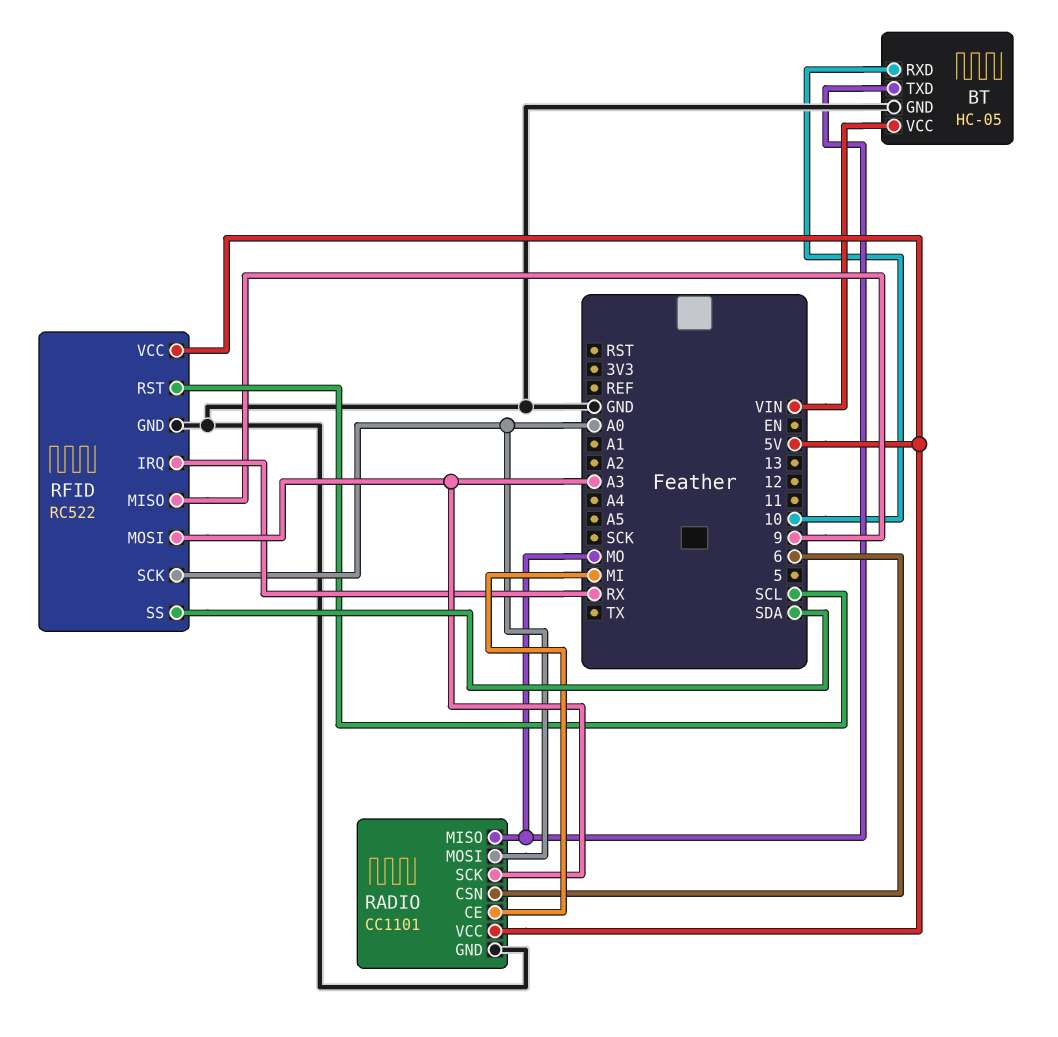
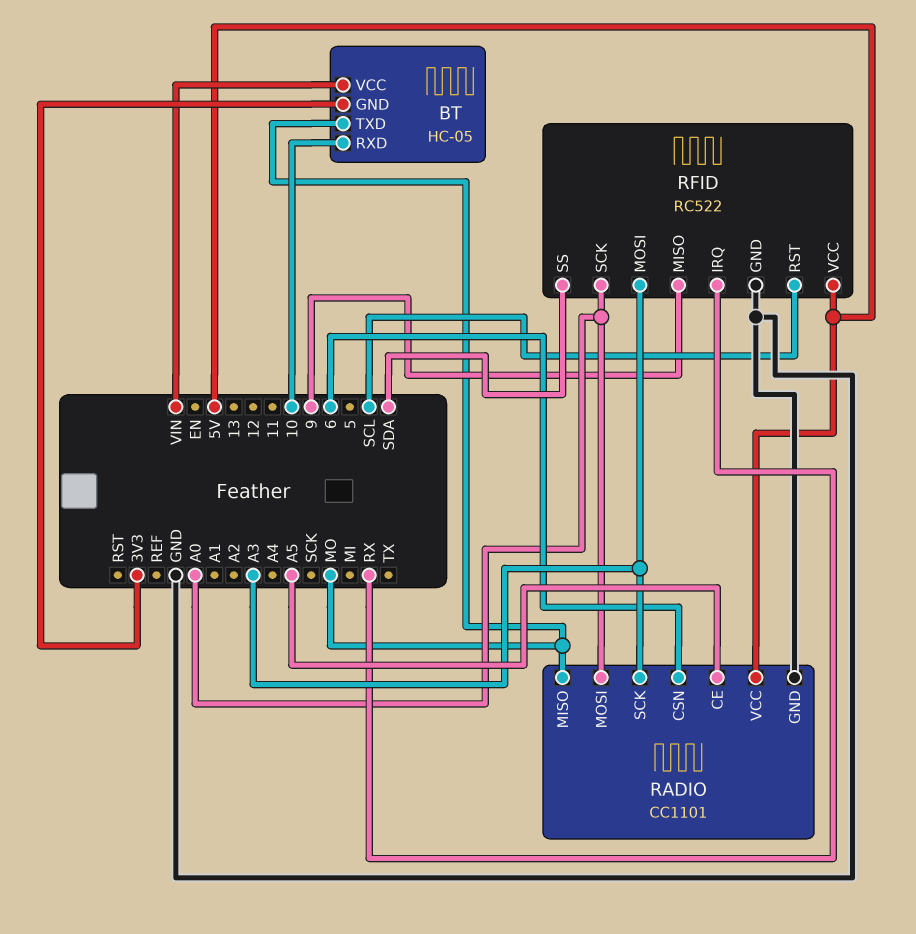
BT pin GND: GND -> 3V3
RADIO pin CE: MI -> A5

